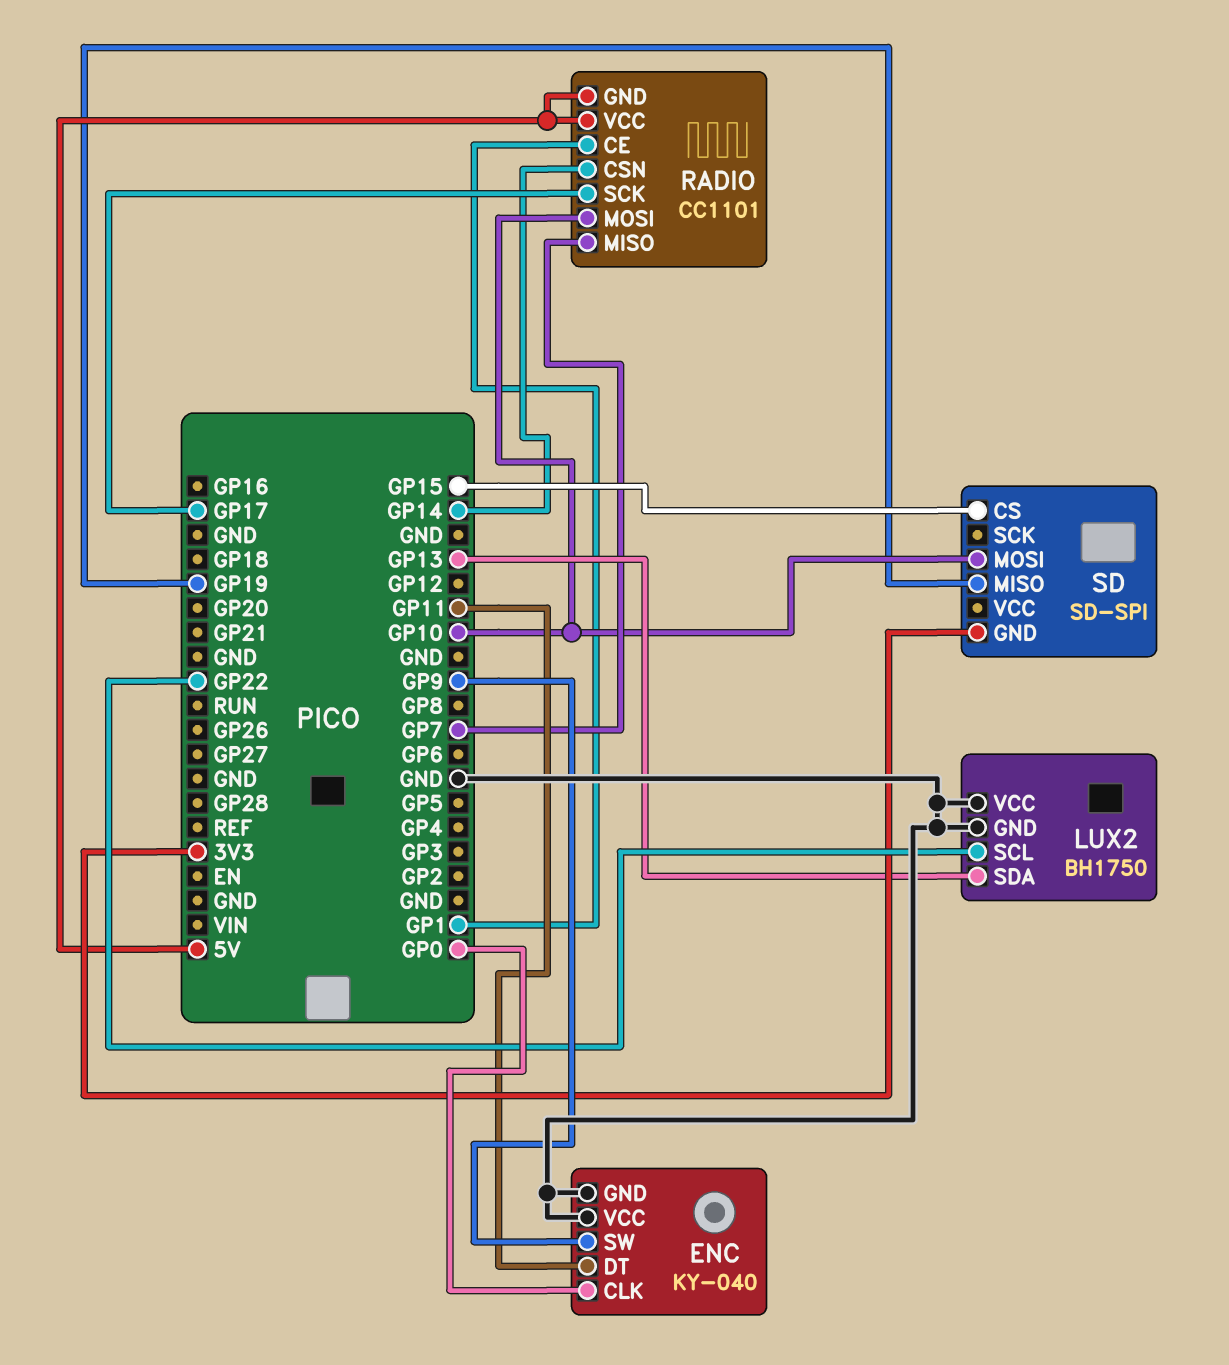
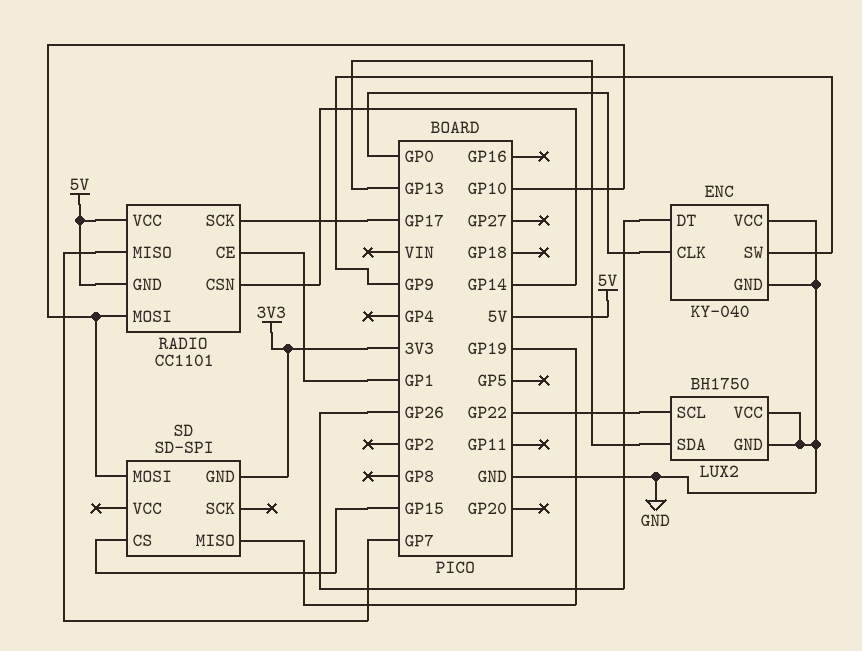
ENC pin DT: GP11 -> GP26

